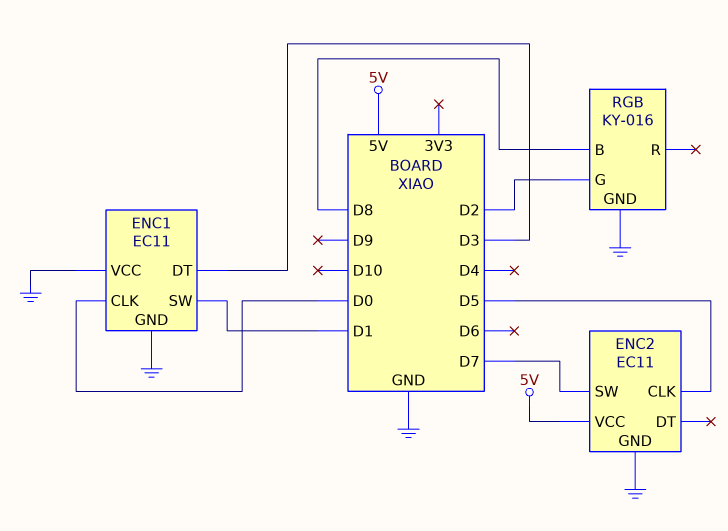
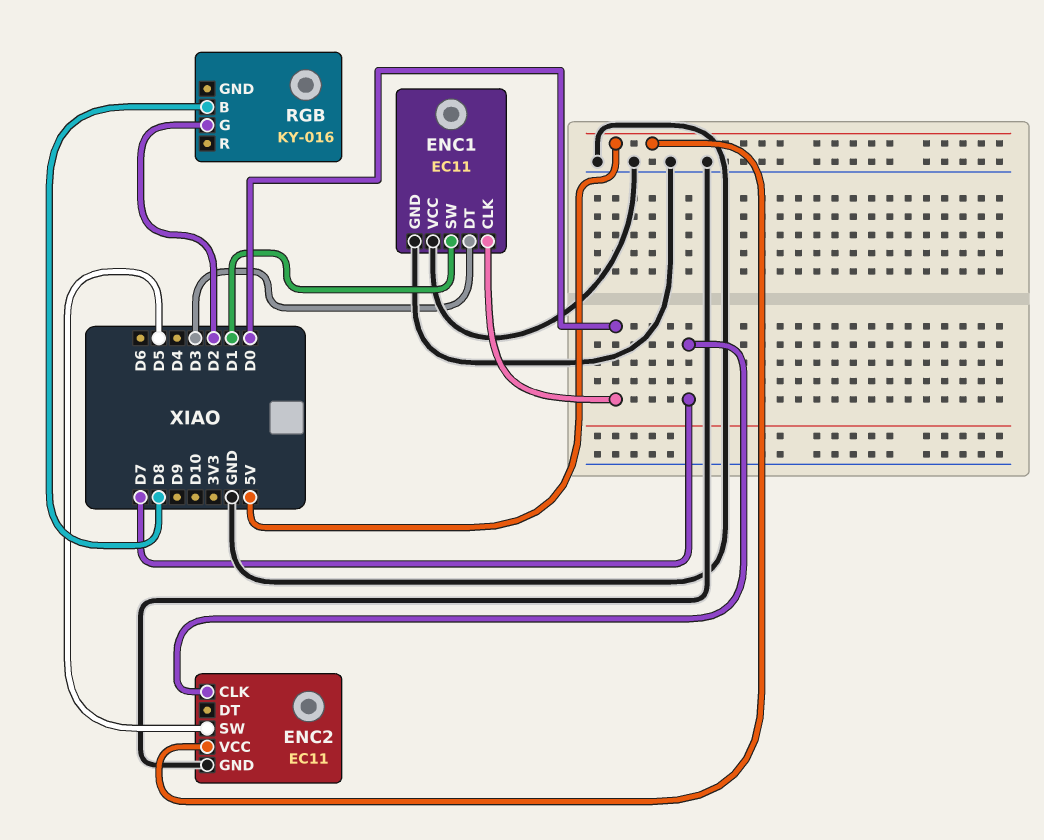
ENC2 pin CLK: D5 -> D7
ENC2 pin SW: D7 -> D5
RGB pin GND: GND -> none

